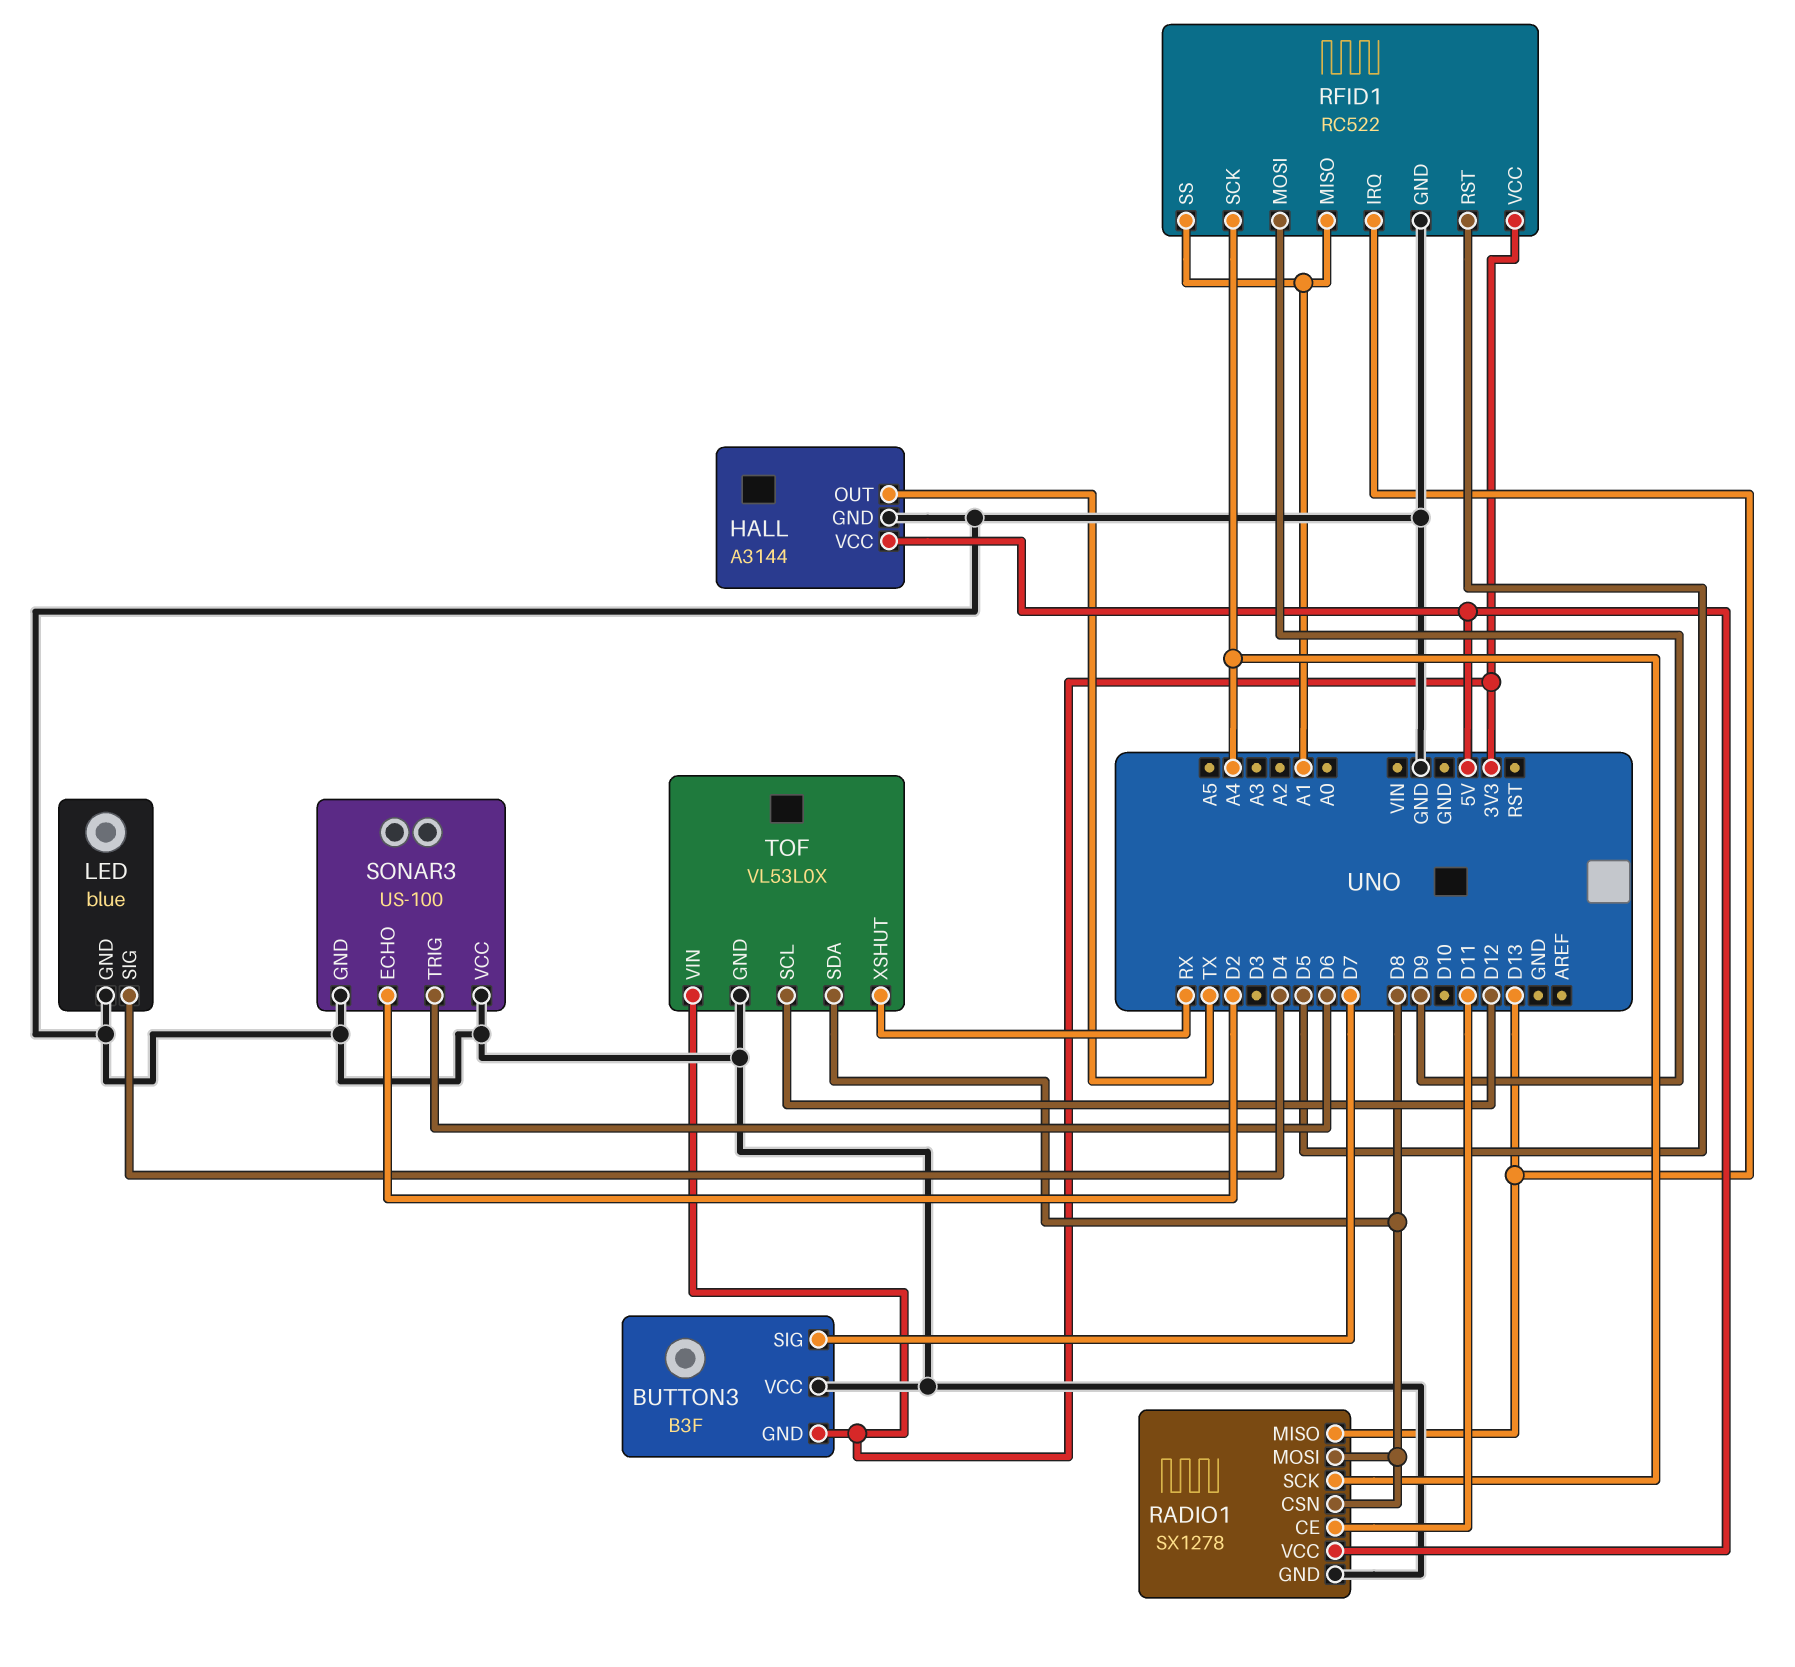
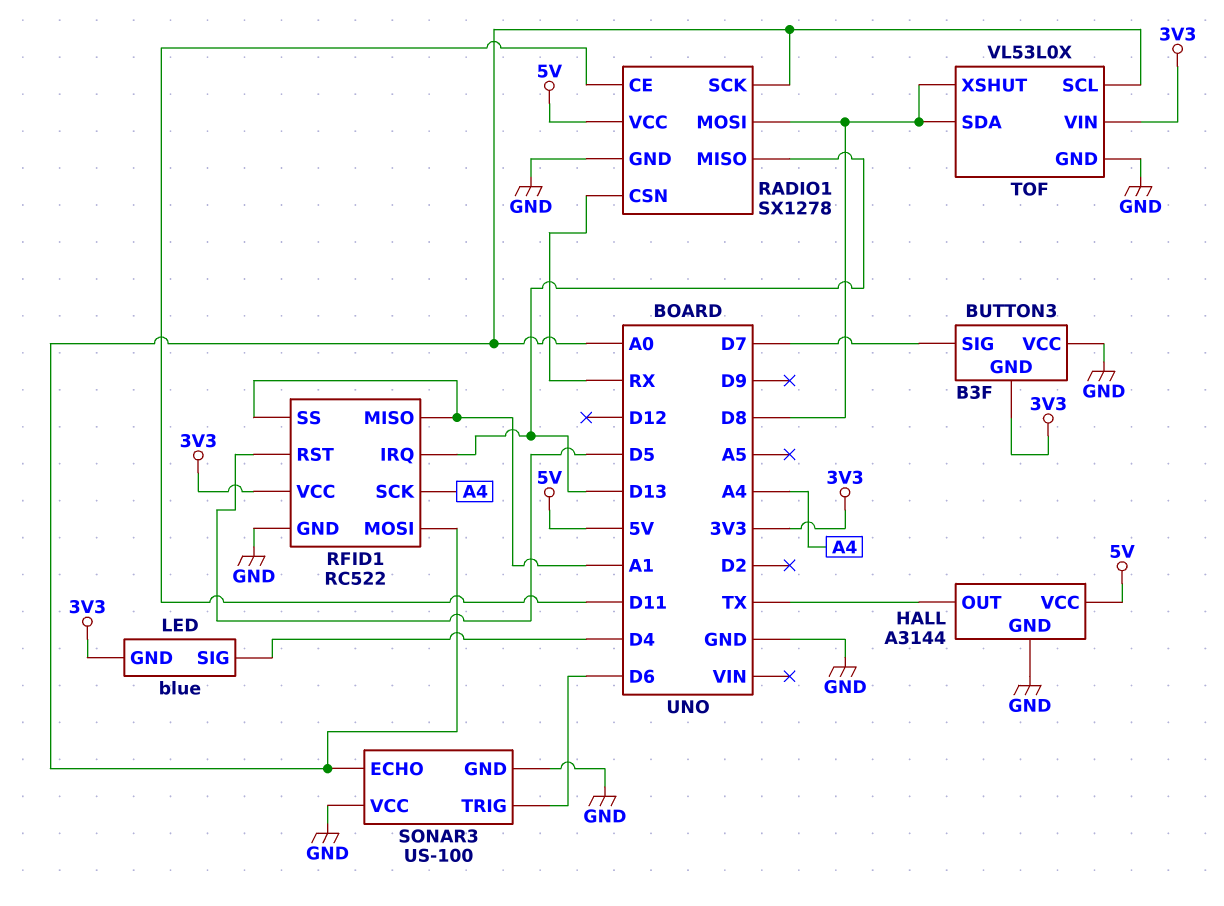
LED pin GND: GND -> 3V3
RADIO1 pin CSN: D8 -> RX
RADIO1 pin SCK: A4 -> A0
RFID1 pin MOSI: D9 -> A0
SONAR3 pin ECHO: D2 -> A0
TOF pin SCL: D12 -> A0
TOF pin XSHUT: RX -> D8

